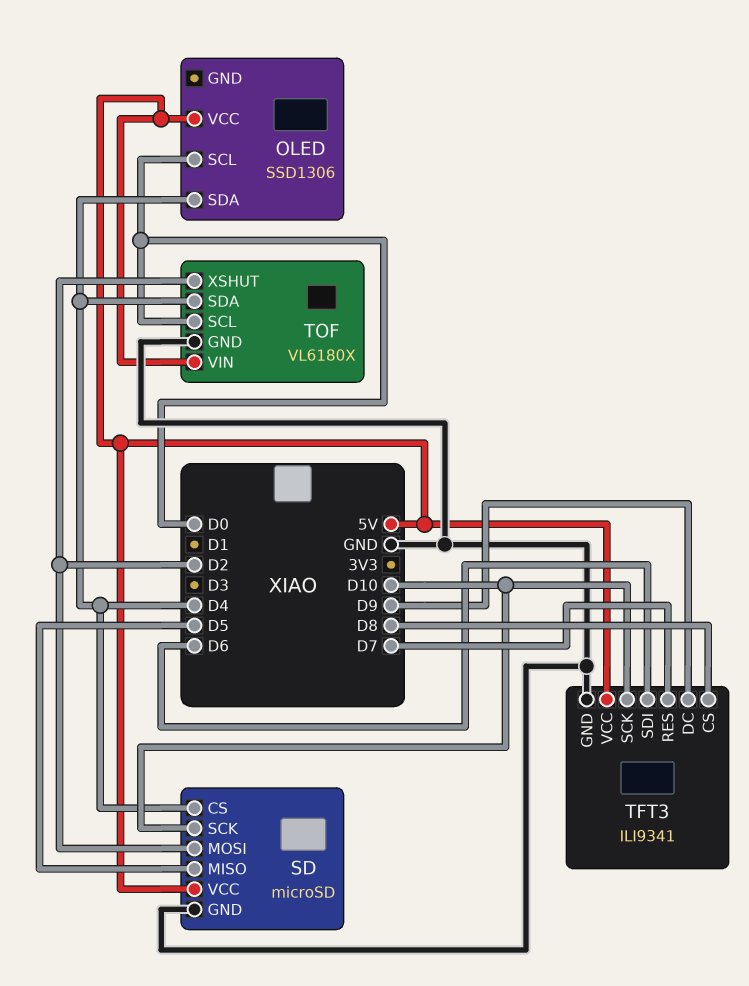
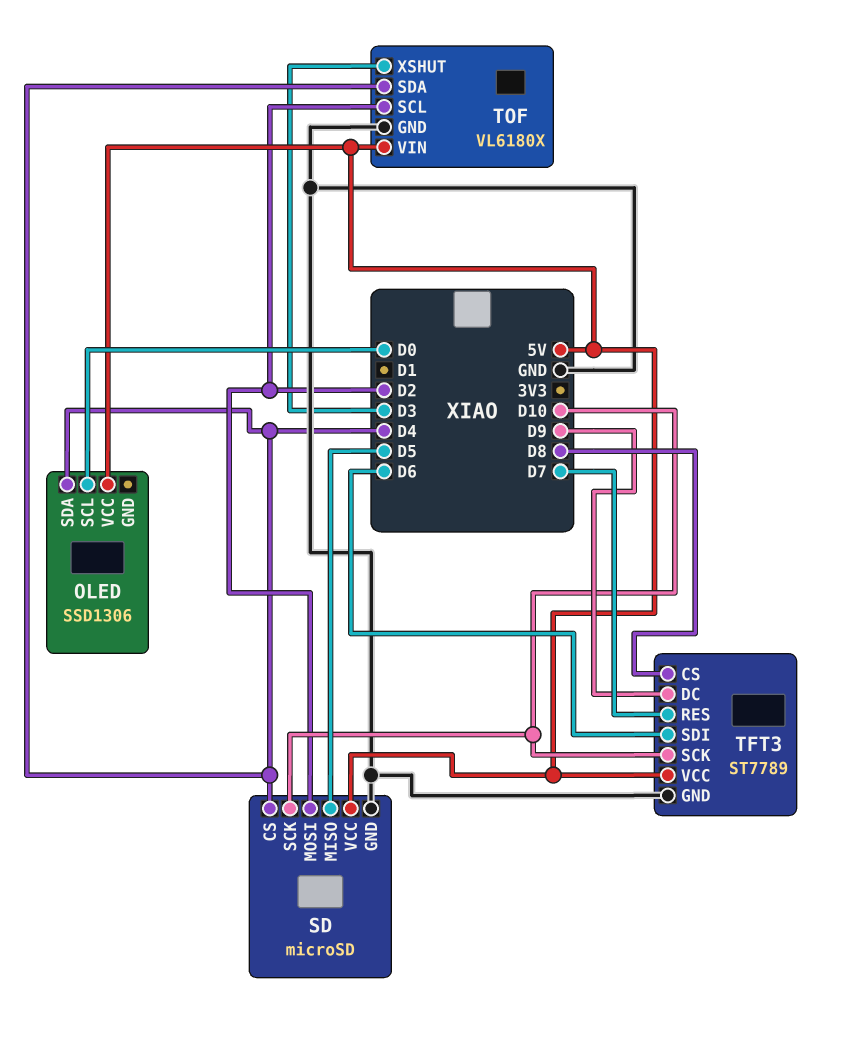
TFT3: ILI9341 -> ST7789
TOF pin SCL: D0 -> D2
TOF pin XSHUT: D2 -> D3

